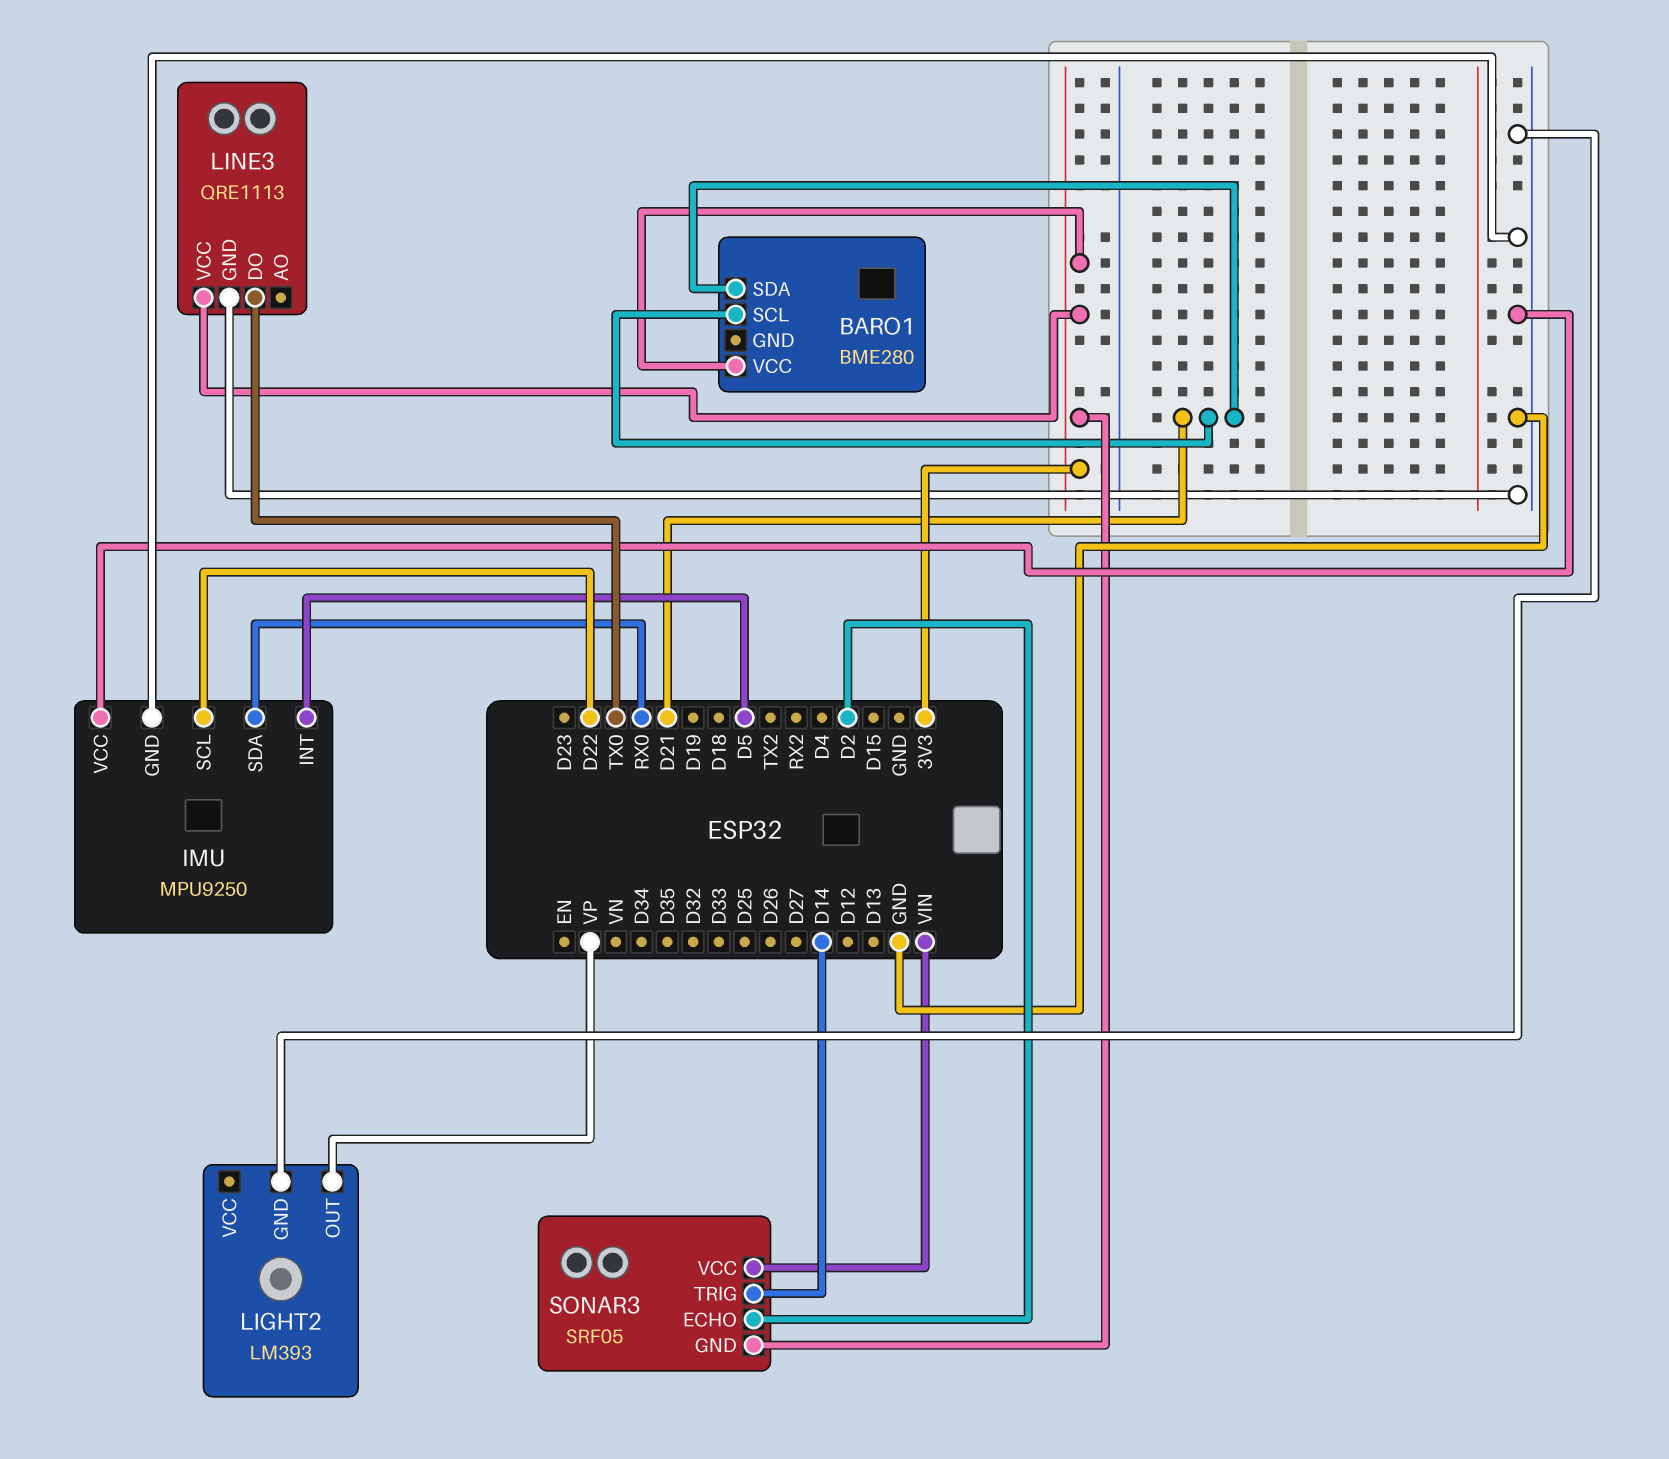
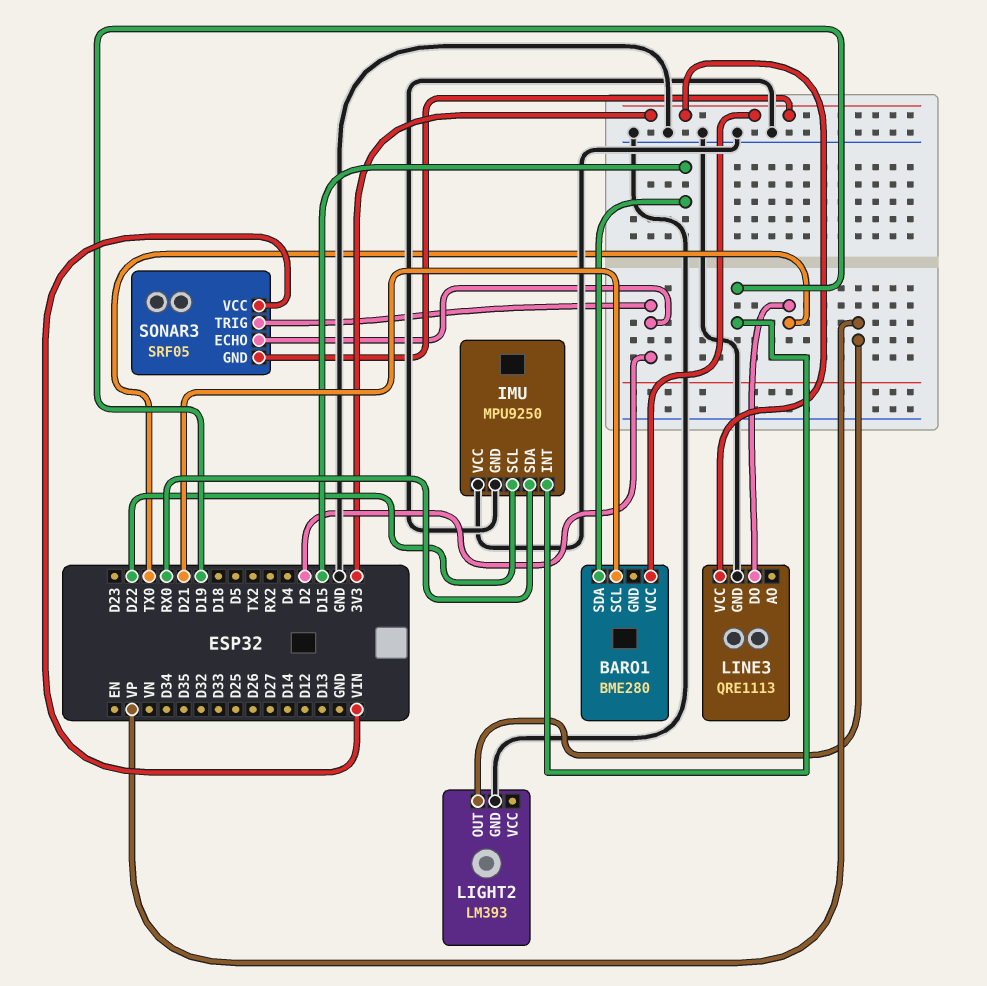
BARO1 pin SDA: D21 -> D15
IMU pin INT: D5 -> D19
SONAR3 pin TRIG: D14 -> D2

